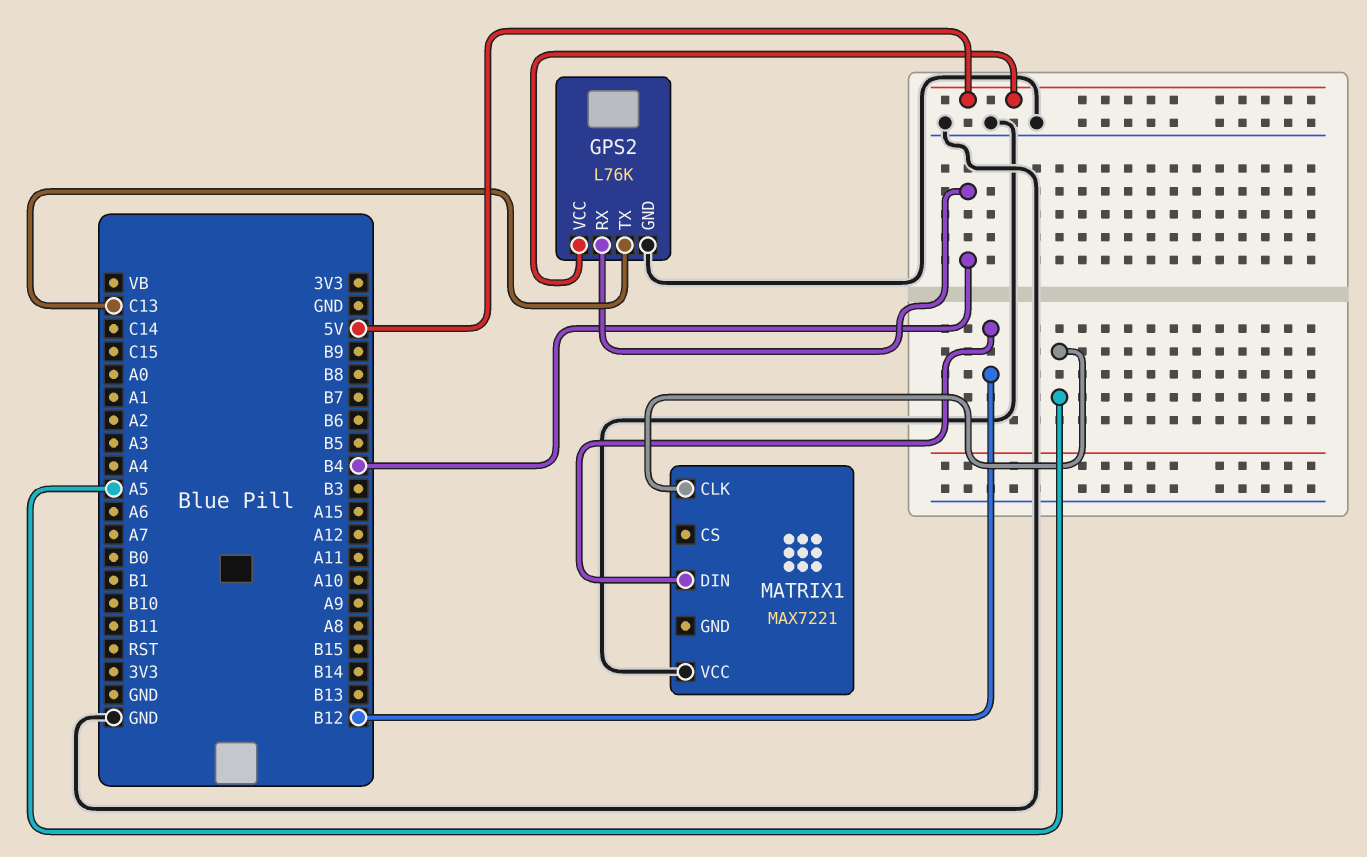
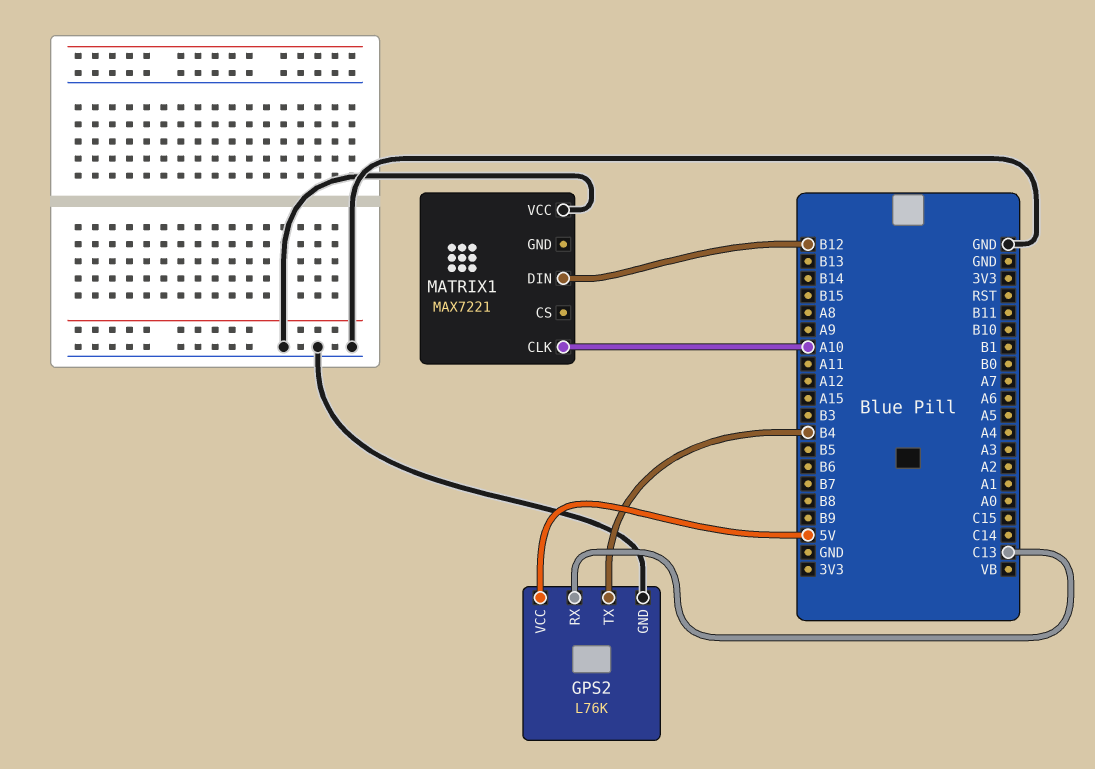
GPS2 pin RX: B4 -> C13
GPS2 pin TX: C13 -> B4
MATRIX1 pin CLK: A5 -> A10

